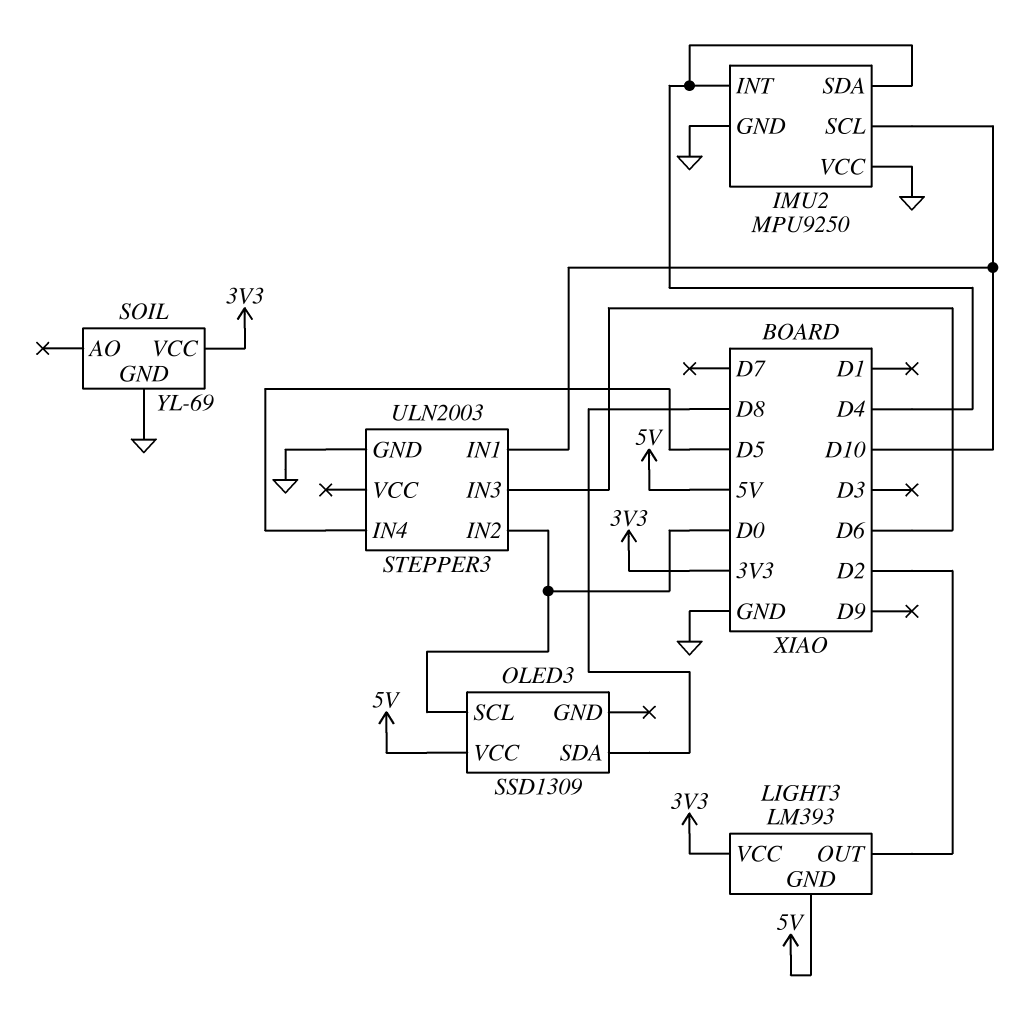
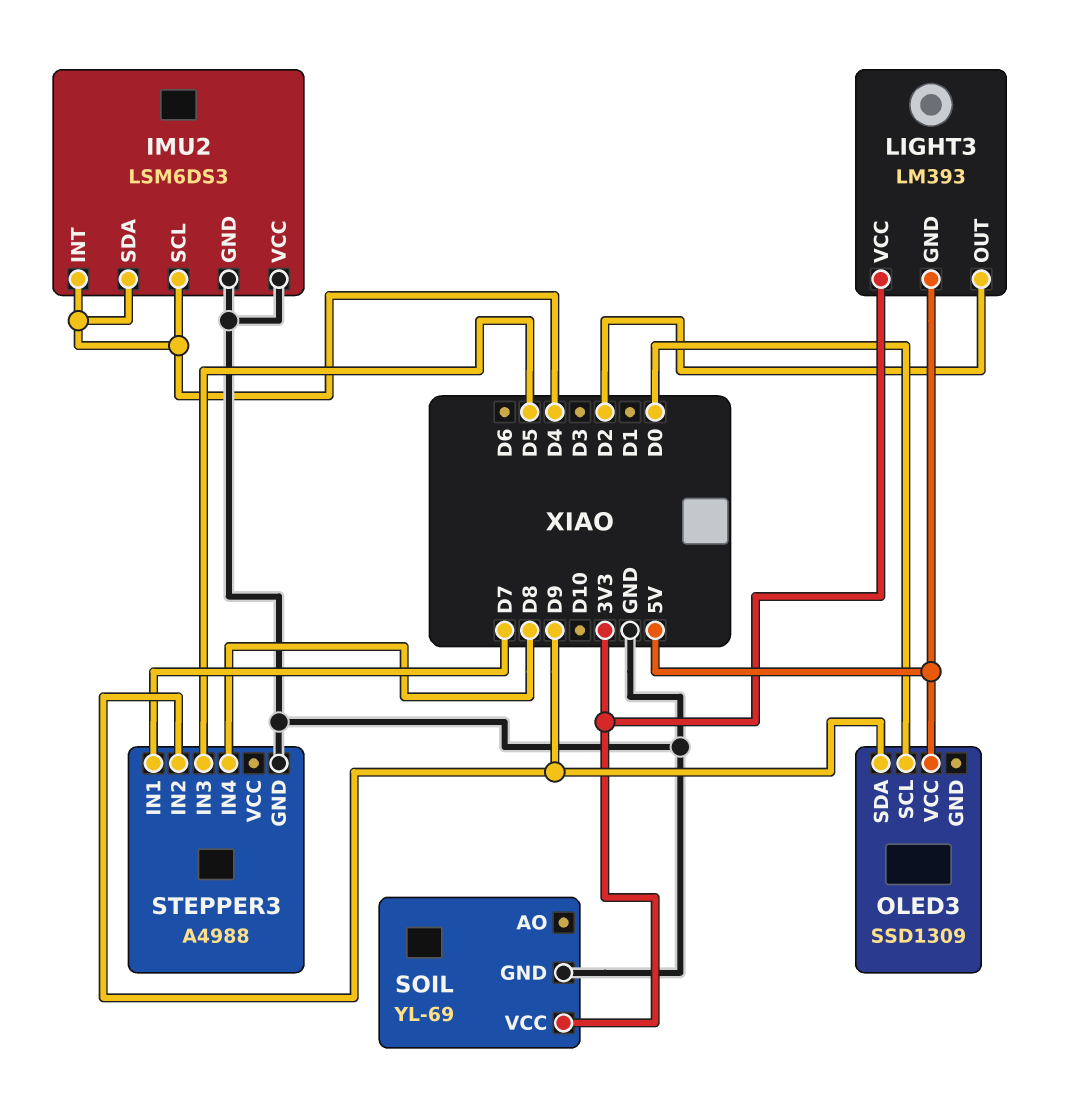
IMU2: MPU9250 -> LSM6DS3
IMU2 pin SCL: D10 -> D4
OLED3 pin SDA: D8 -> D9
STEPPER3: ULN2003 -> A4988
STEPPER3 pin IN1: D10 -> D7
STEPPER3 pin IN2: D0 -> D9
STEPPER3 pin IN3: D6 -> D5
STEPPER3 pin IN4: D5 -> D8

